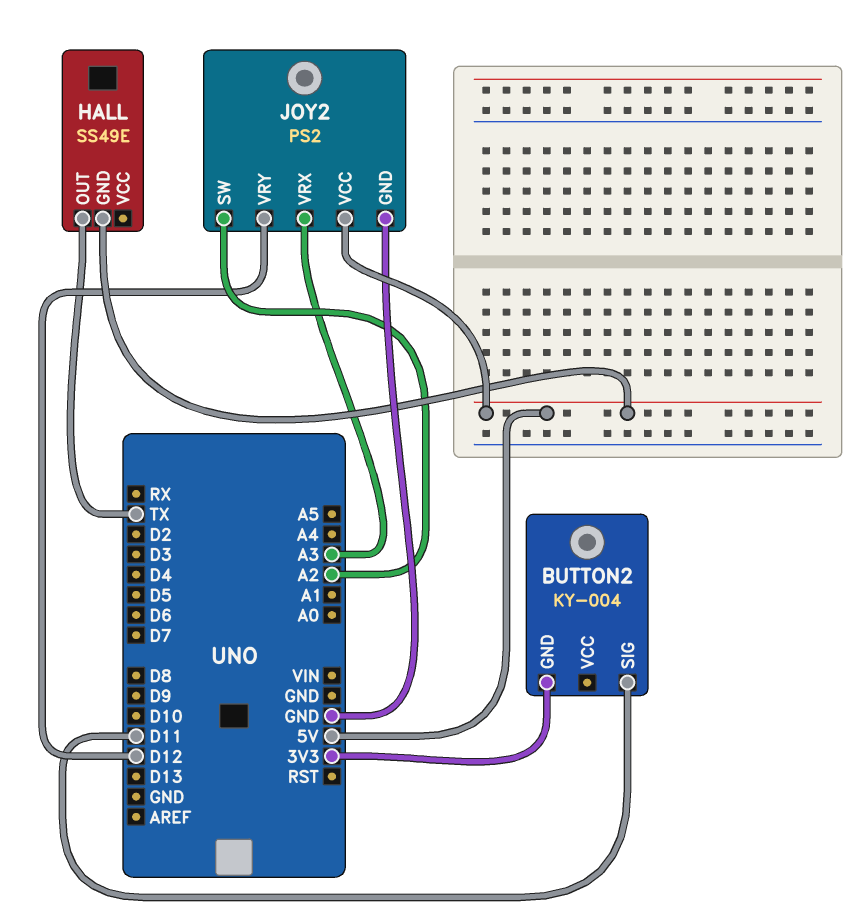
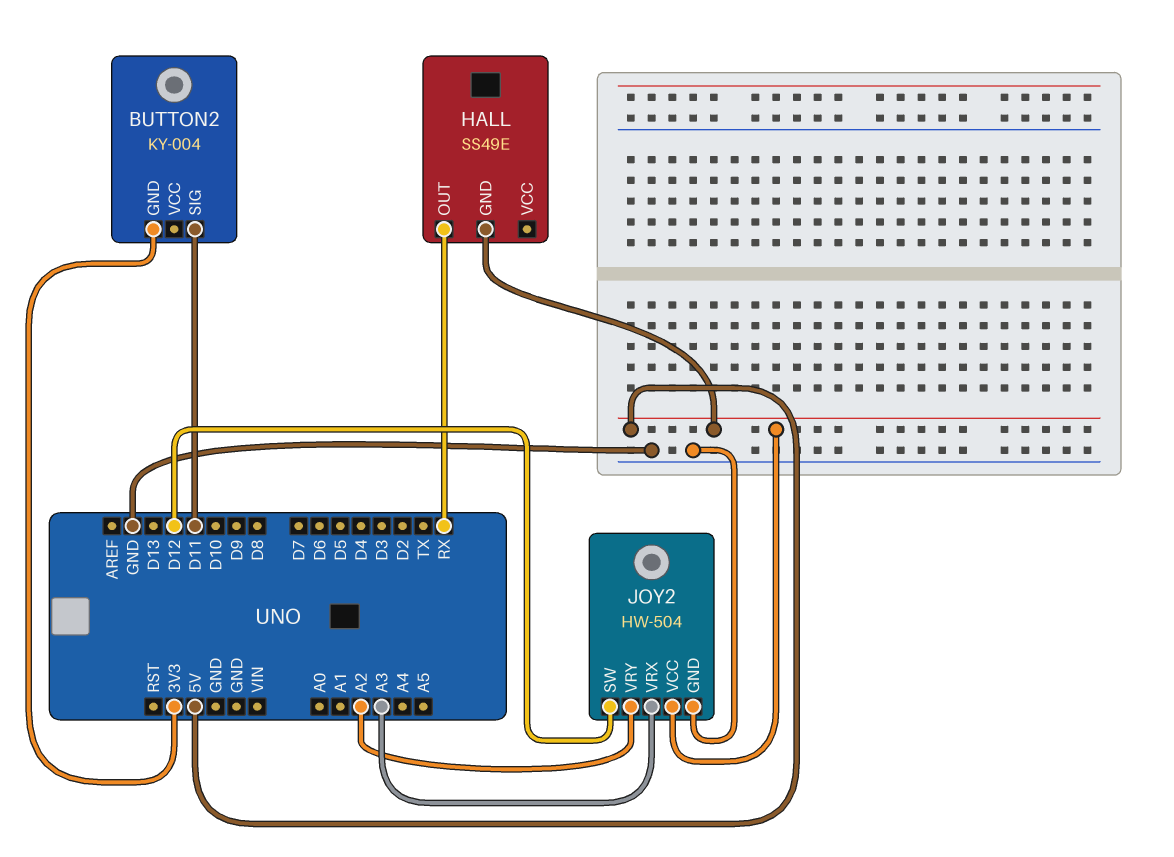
HALL pin OUT: TX -> RX
JOY2: PS2 -> HW-504
JOY2 pin SW: A2 -> D12
JOY2 pin VRY: D12 -> A2

